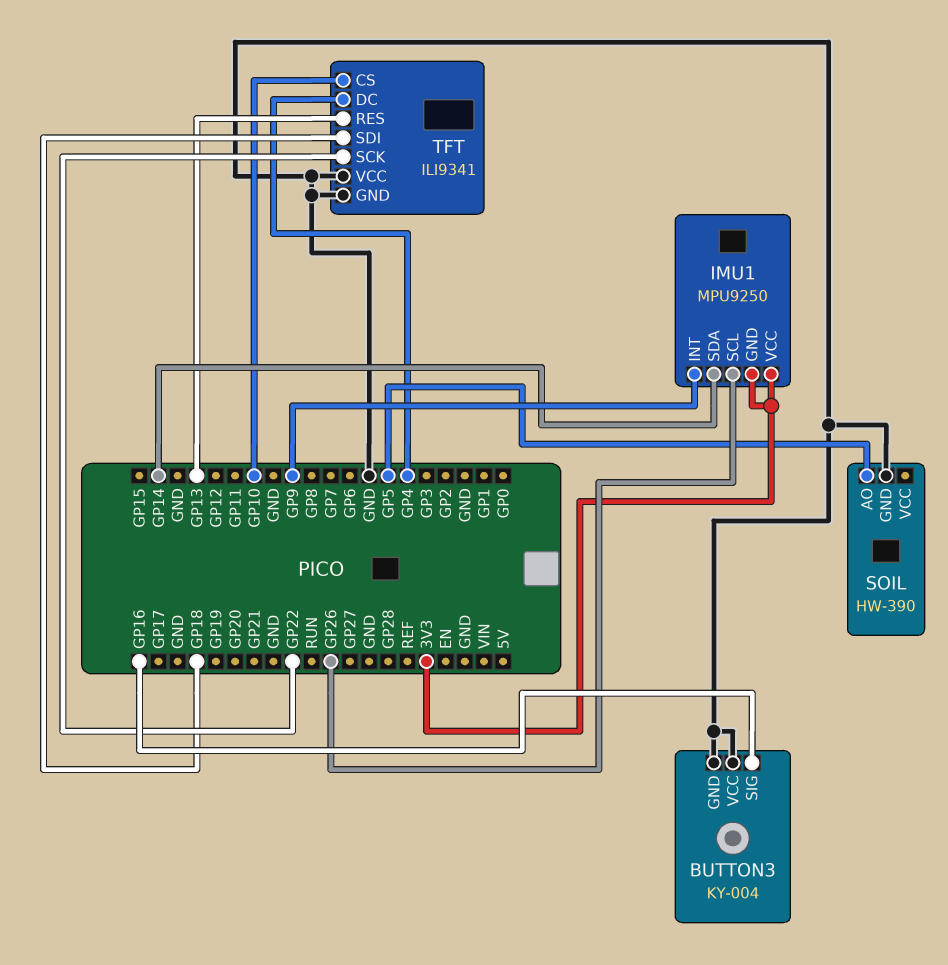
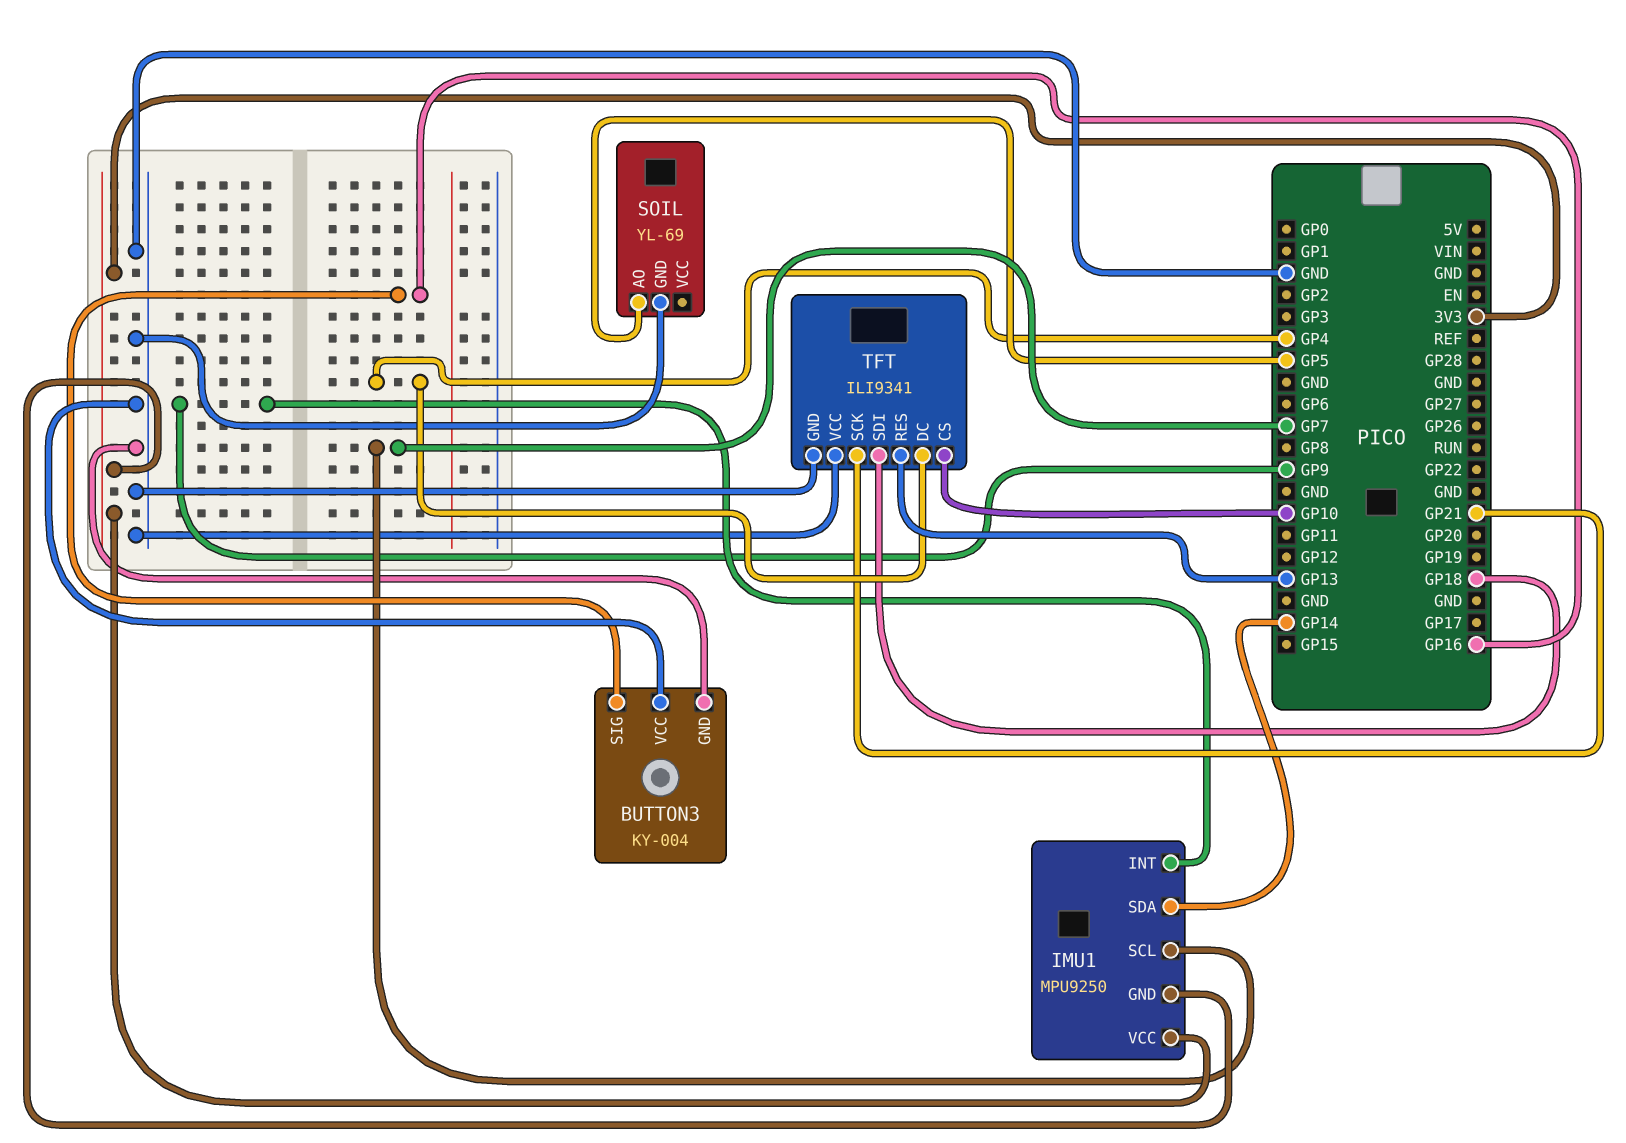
IMU1 pin SCL: GP26 -> GP7
SOIL: HW-390 -> YL-69
TFT pin SCK: GP22 -> GP21

